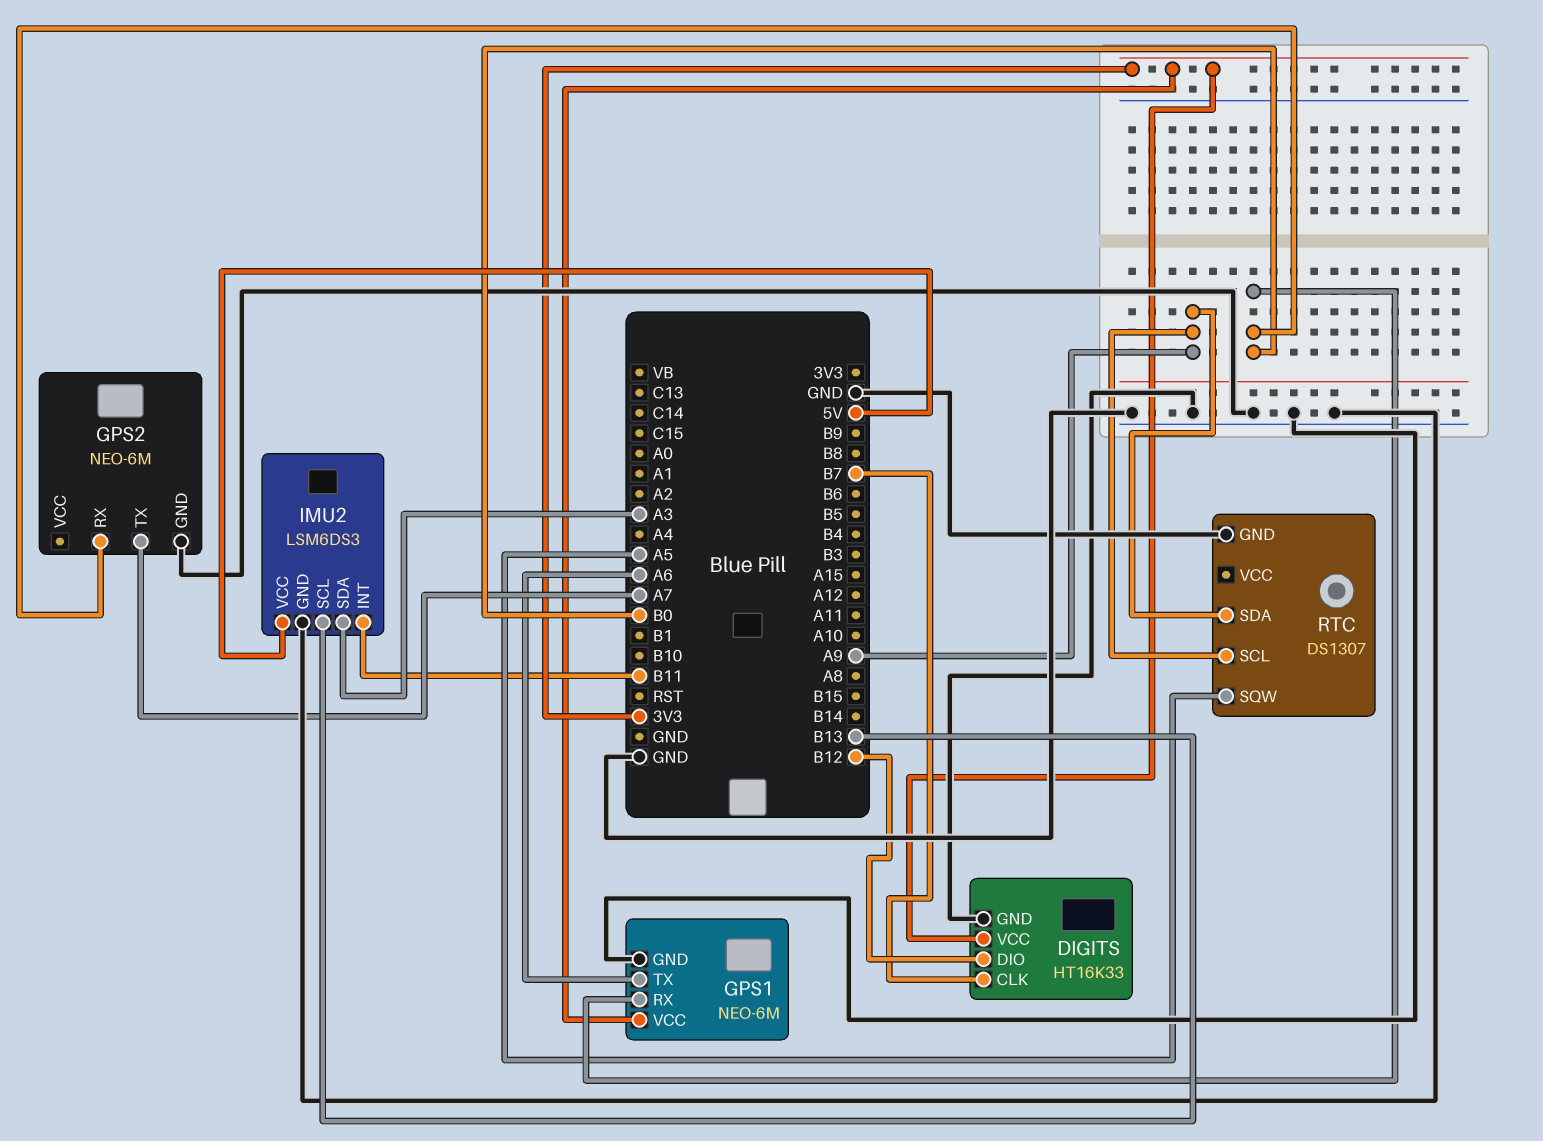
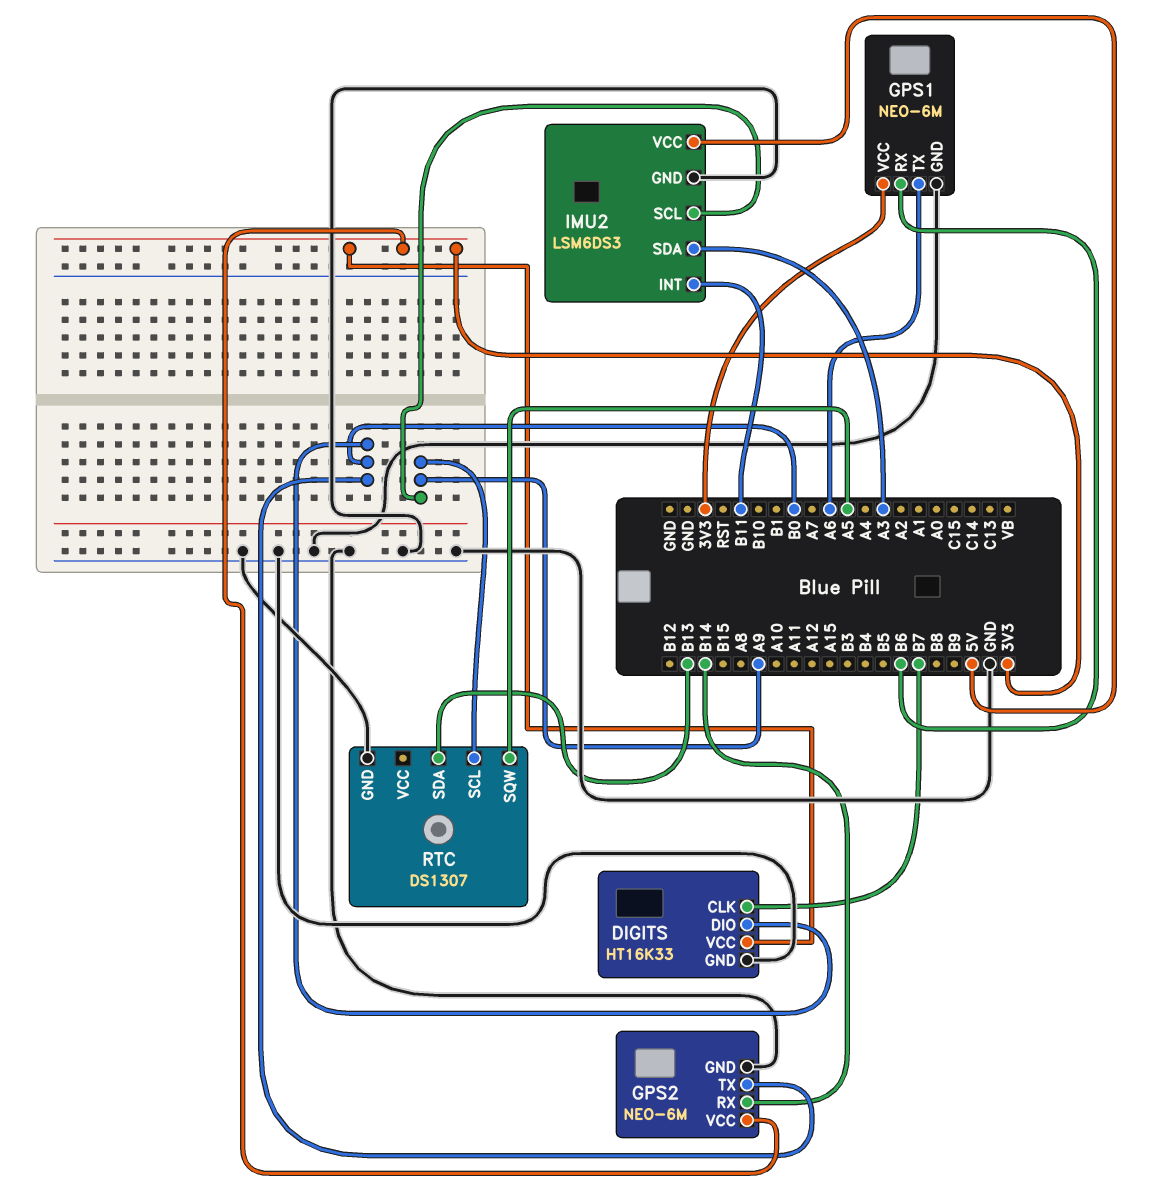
DIGITS pin DIO: B12 -> B0
GPS1 pin RX: B0 -> B6
GPS2 pin RX: B0 -> B14
GPS2 pin TX: A7 -> B0
GPS2 pin VCC: none -> 3V3
IMU2 pin SCL: B13 -> A9
RTC pin SDA: A9 -> B13

